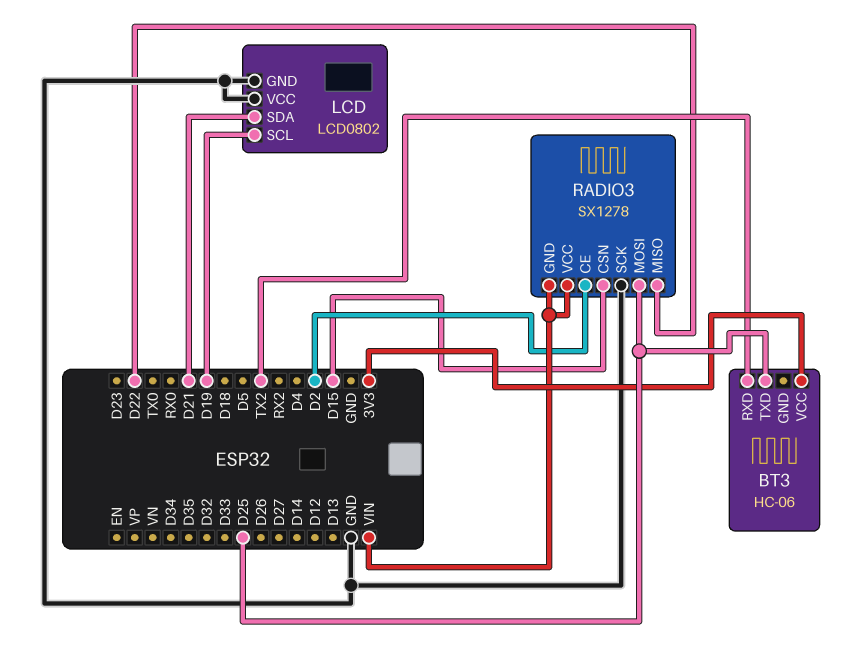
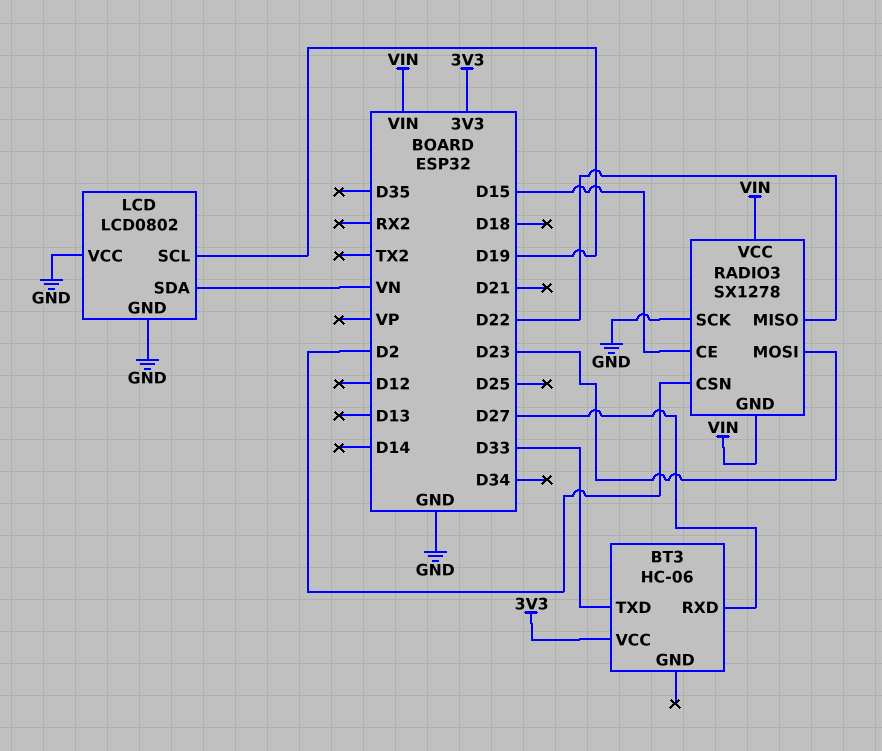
BT3 pin RXD: TX2 -> D27
BT3 pin TXD: D25 -> D33
LCD pin SDA: D21 -> VN
RADIO3 pin CE: D2 -> D15
RADIO3 pin CSN: D15 -> D2
RADIO3 pin MOSI: D25 -> D23

